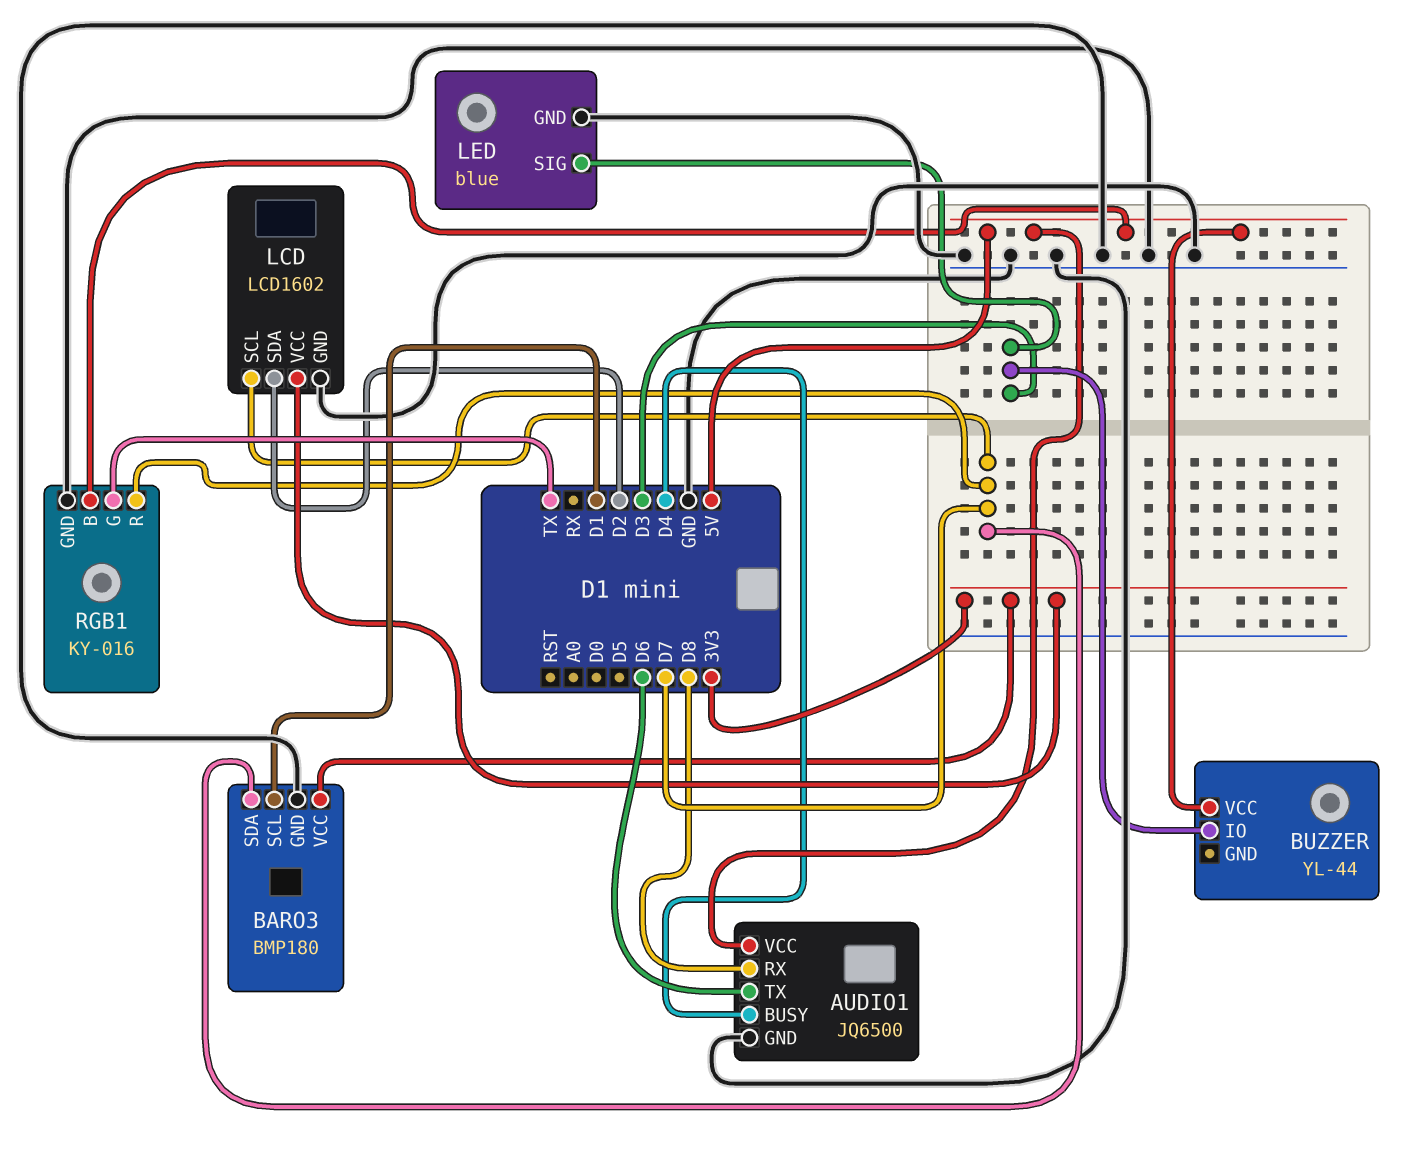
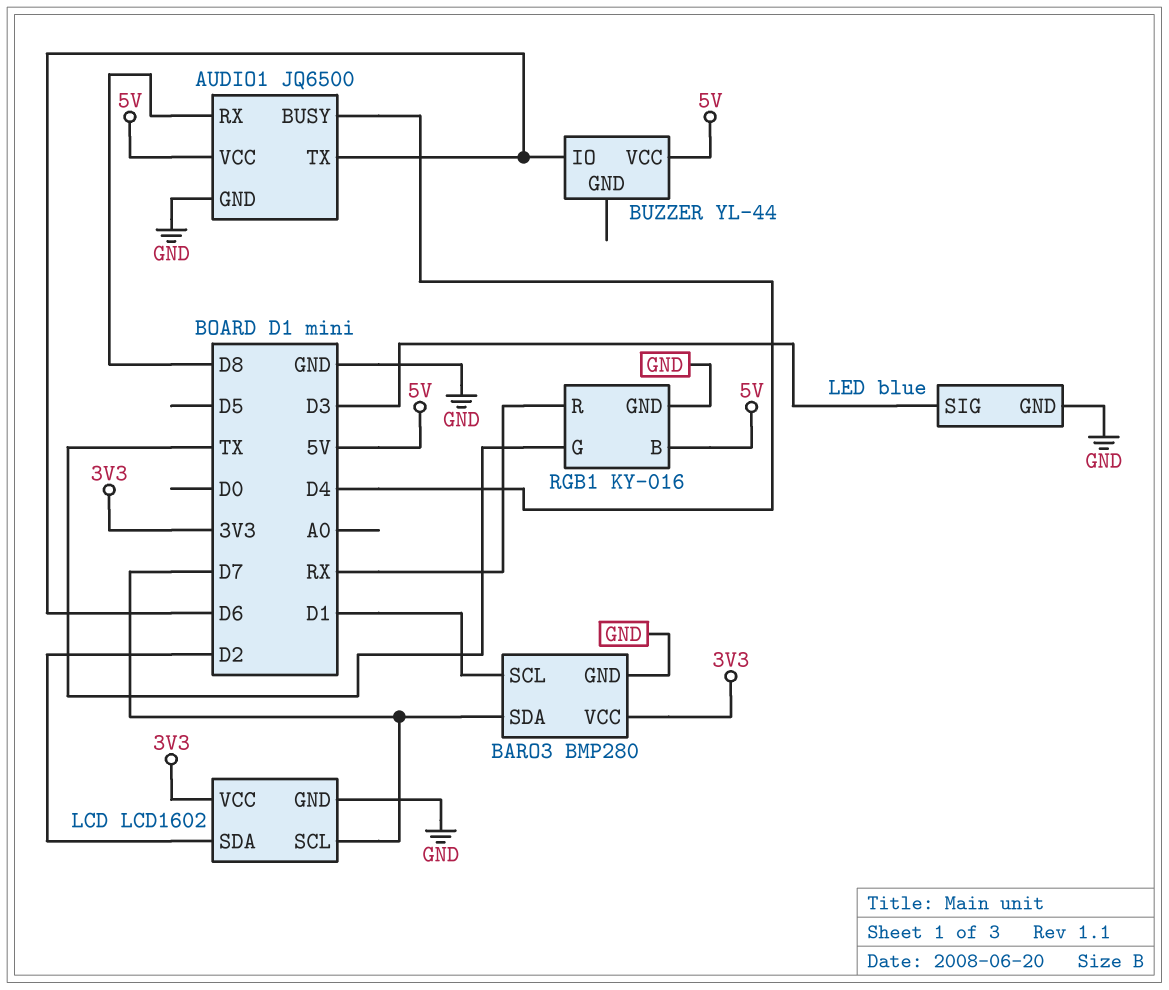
BARO3: BMP180 -> BMP280
BUZZER pin IO: D3 -> D6
RGB1 pin R: D7 -> RX

